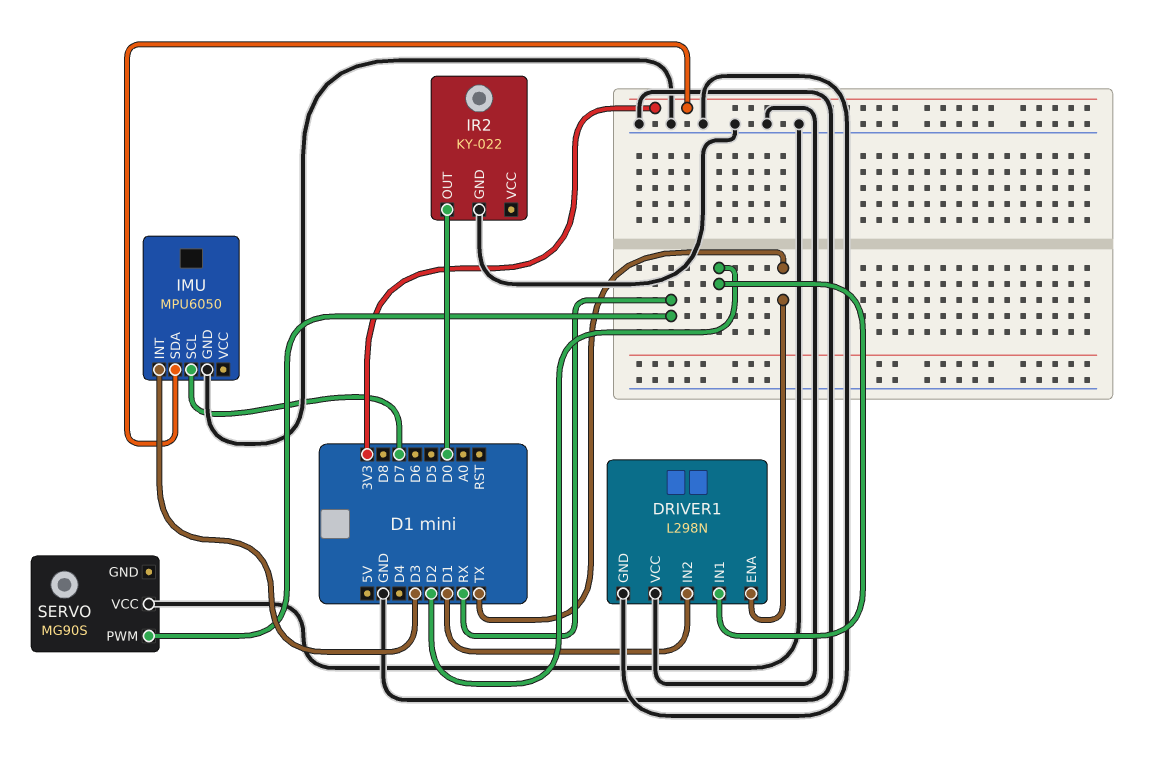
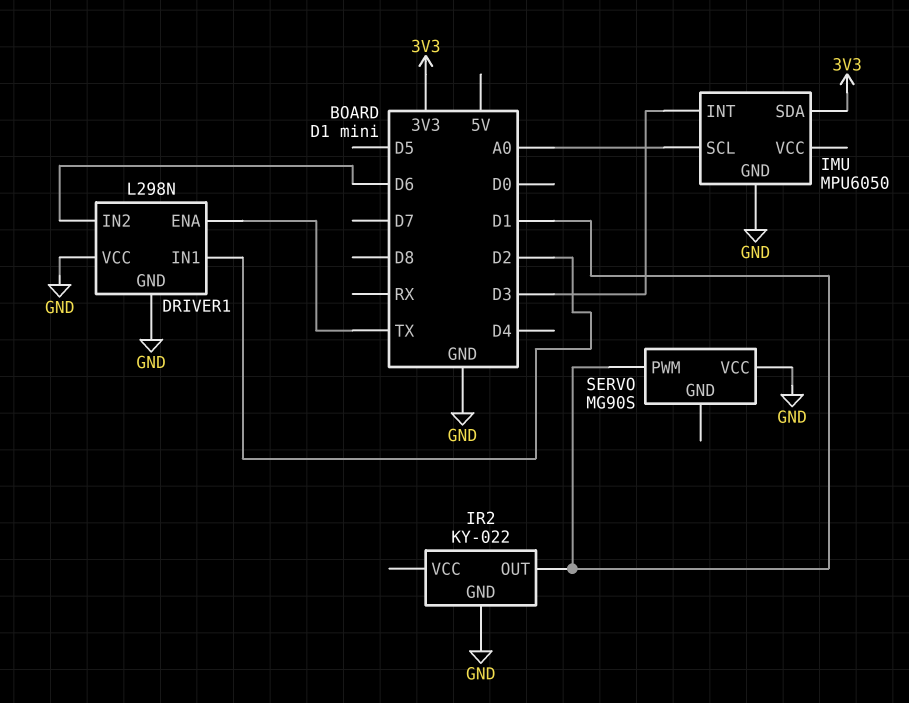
DRIVER1 pin IN2: D1 -> D6
IMU pin SCL: D7 -> A0
IR2 pin OUT: D0 -> D1
SERVO pin PWM: RX -> D1

